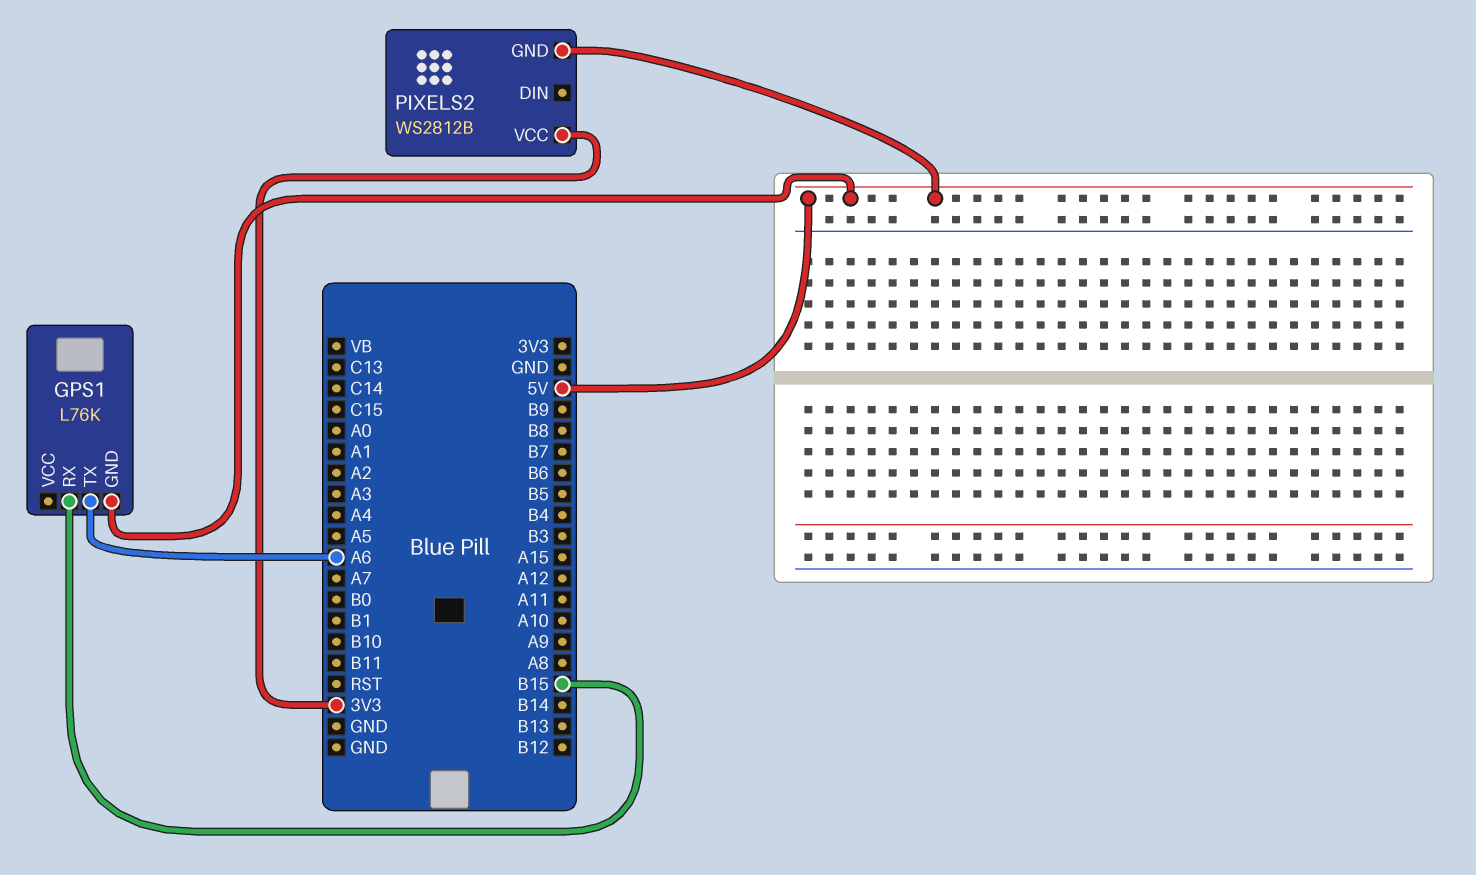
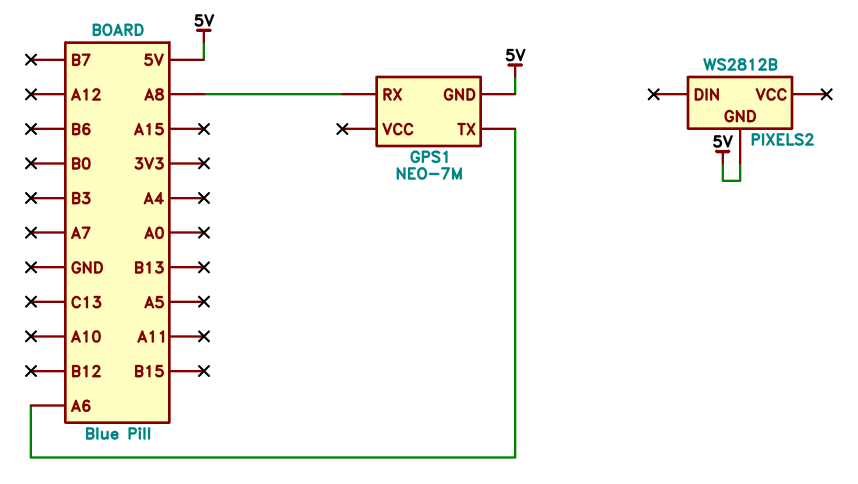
GPS1: L76K -> NEO-7M
GPS1 pin RX: B15 -> A8
PIXELS2 pin VCC: 3V3 -> none

